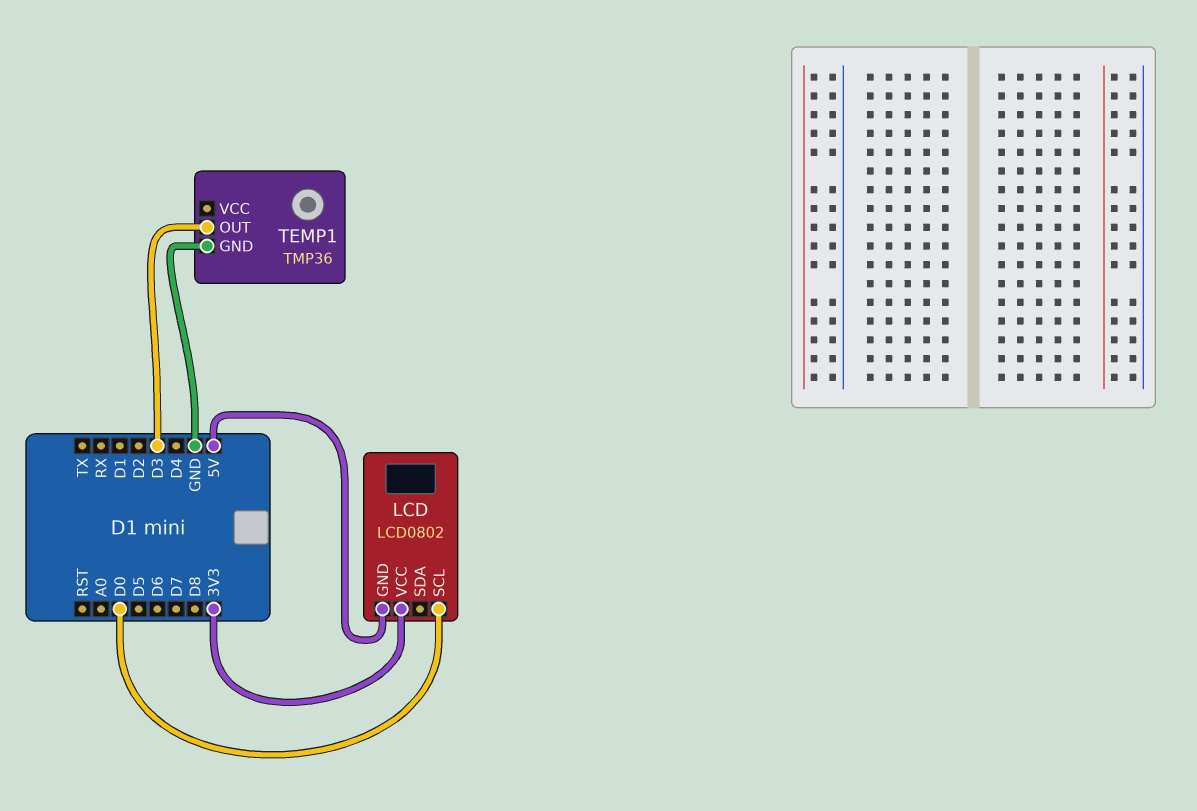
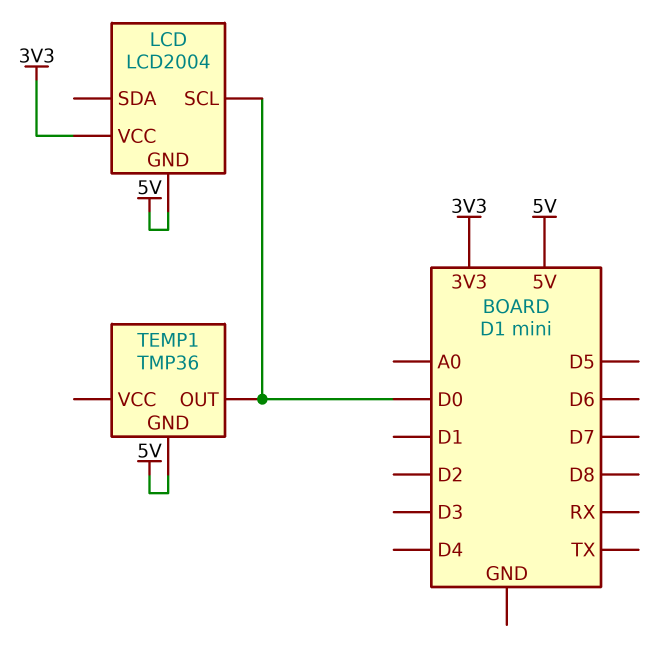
LCD: LCD0802 -> LCD2004
TEMP1 pin GND: GND -> 5V
TEMP1 pin OUT: D3 -> D0

